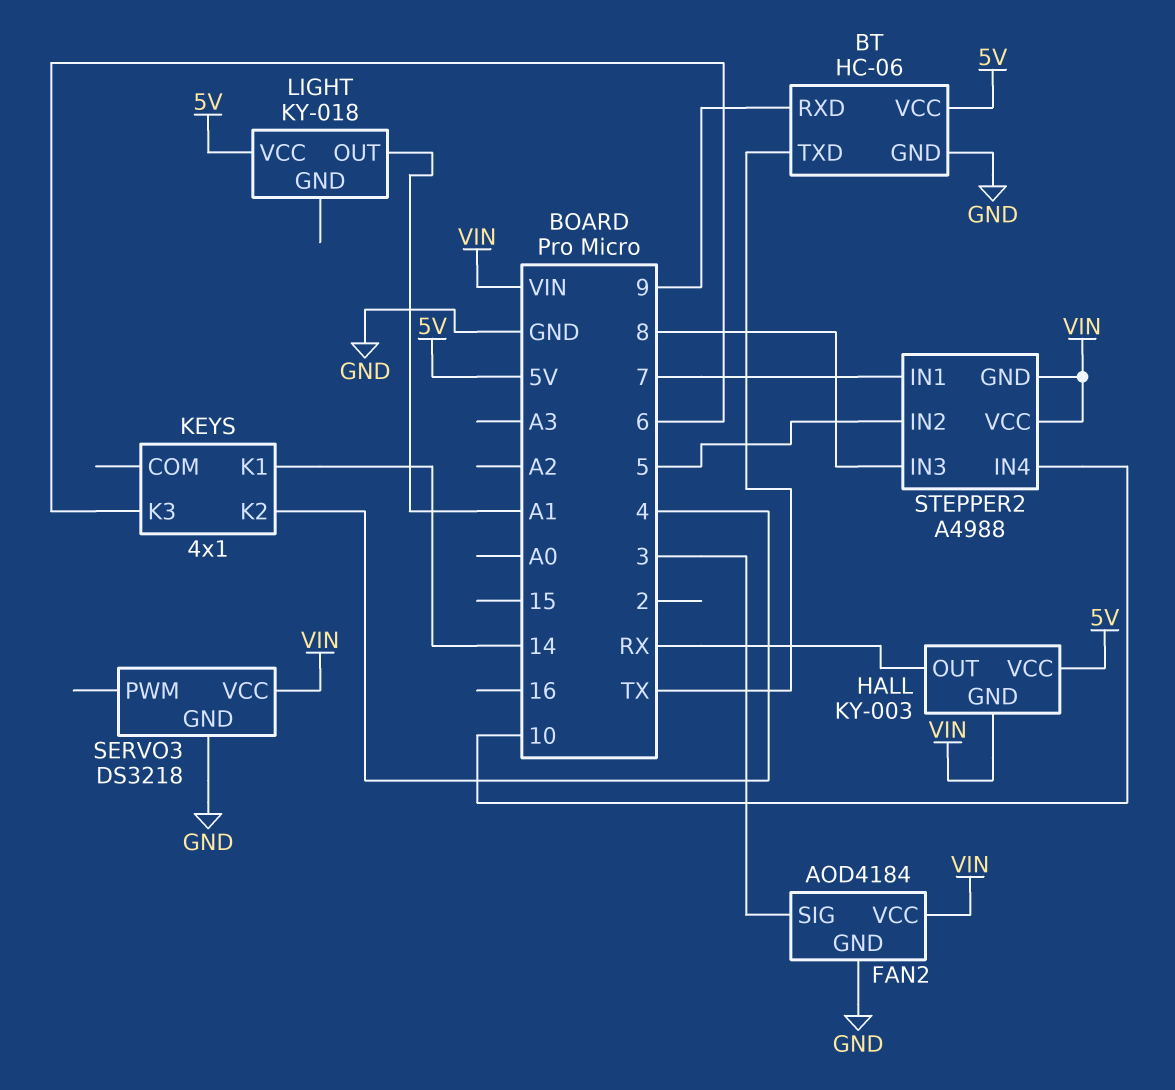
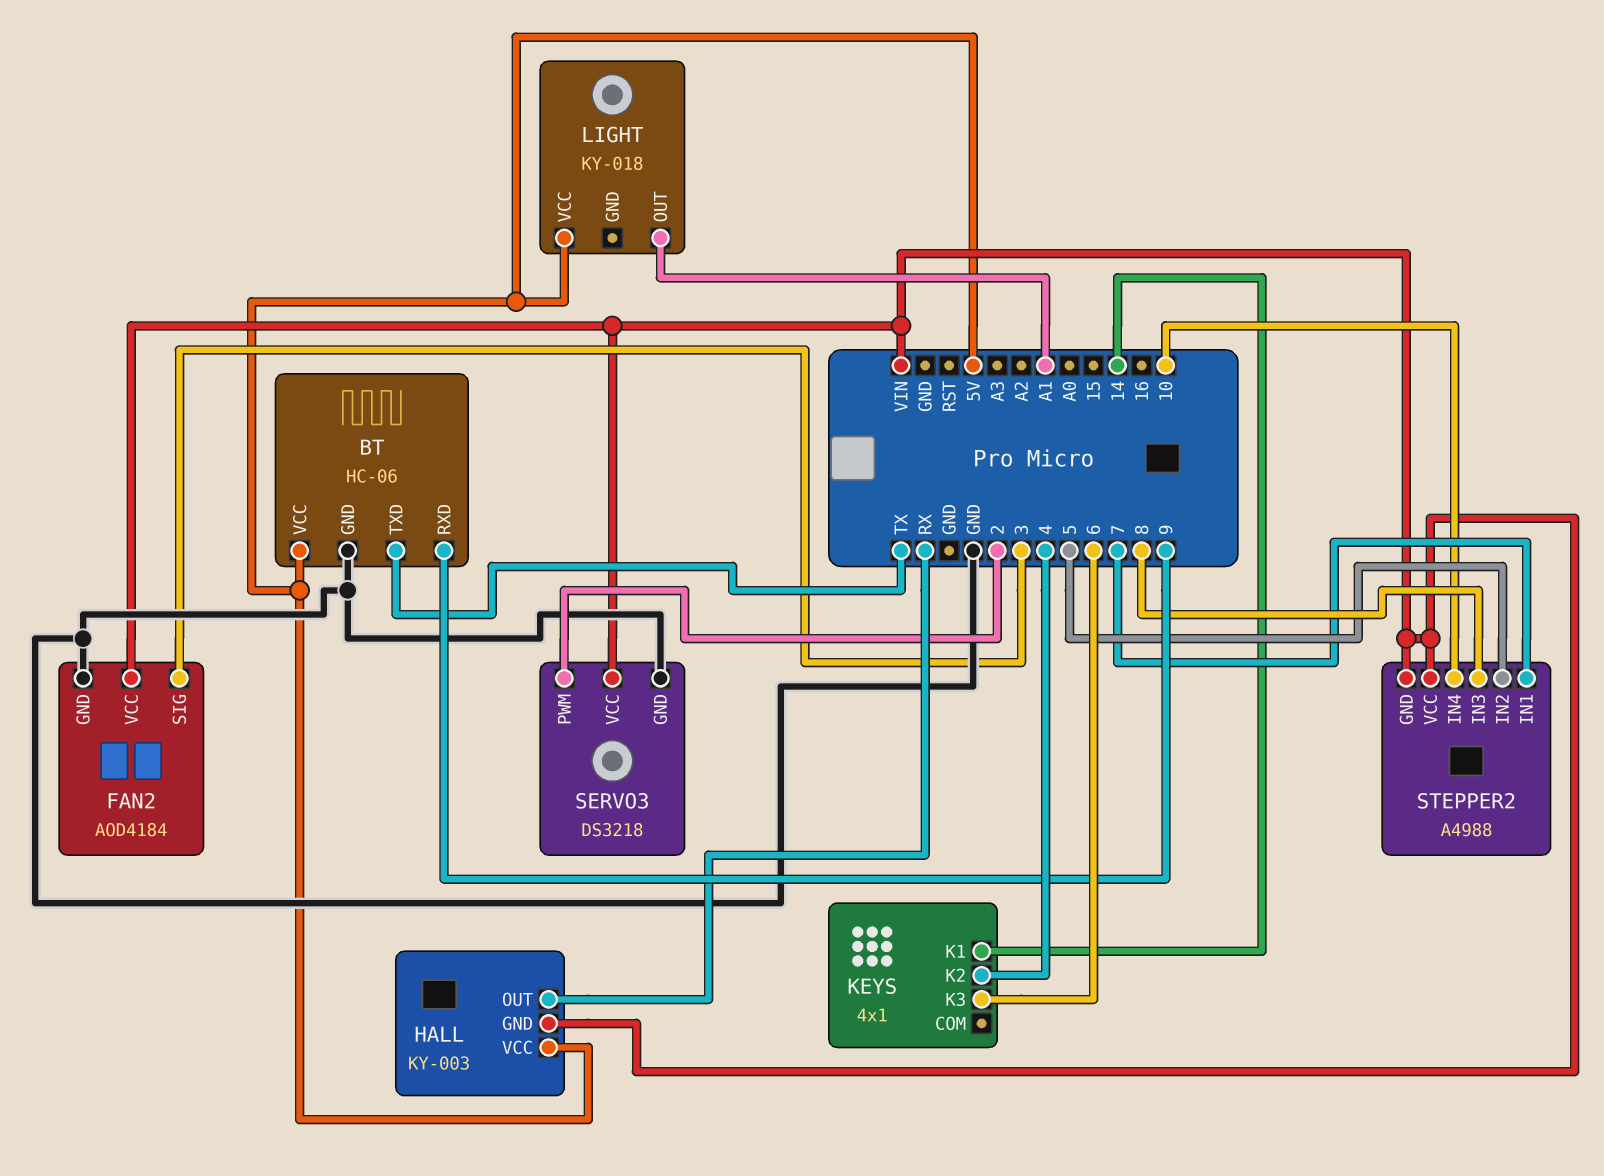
SERVO3 pin PWM: none -> 2

